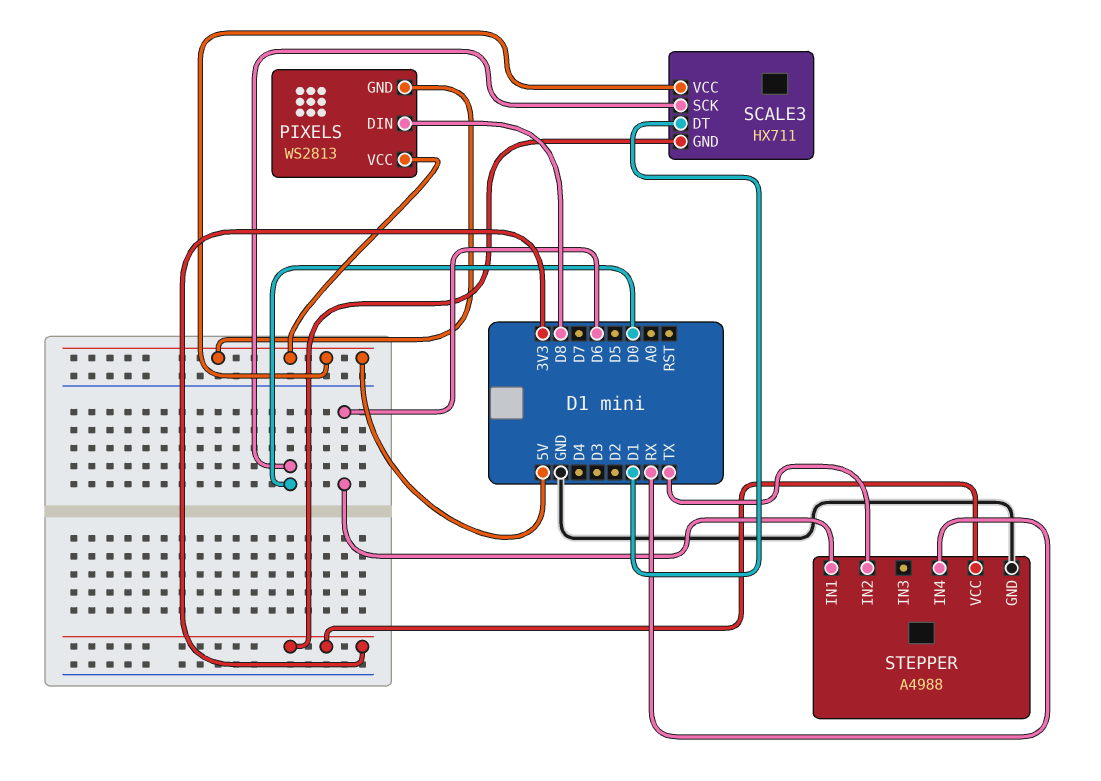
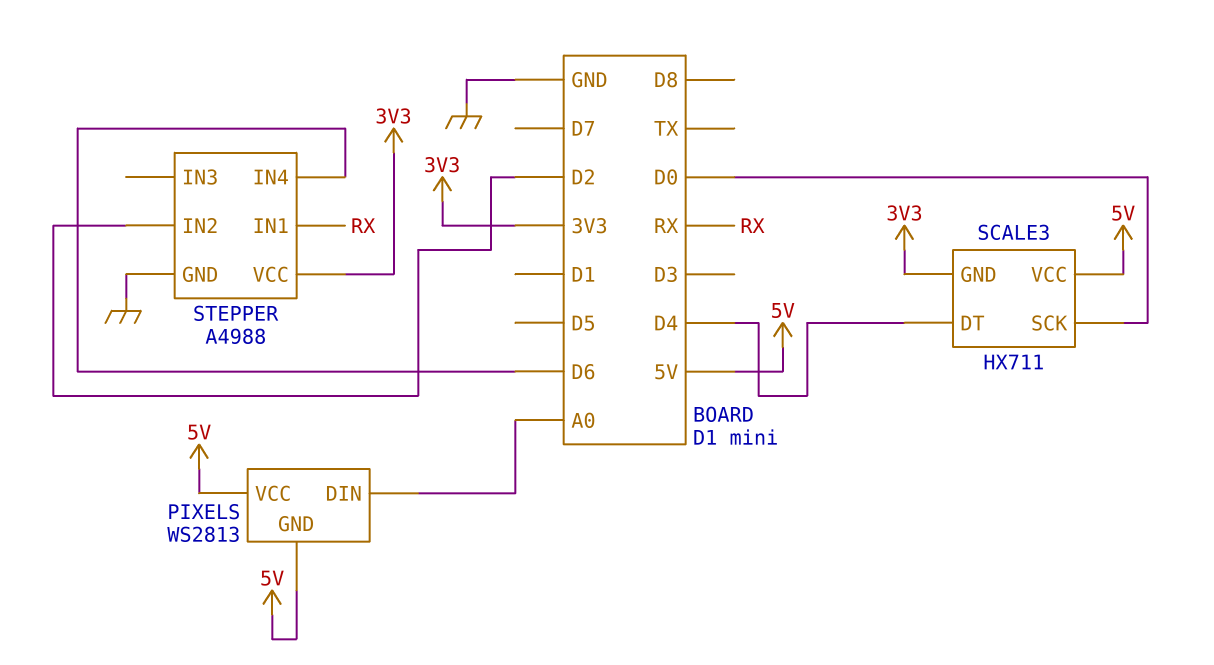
PIXELS pin DIN: D8 -> A0
SCALE3 pin DT: D1 -> D4
STEPPER pin IN1: D6 -> RX
STEPPER pin IN2: TX -> D2
STEPPER pin IN4: RX -> D6

